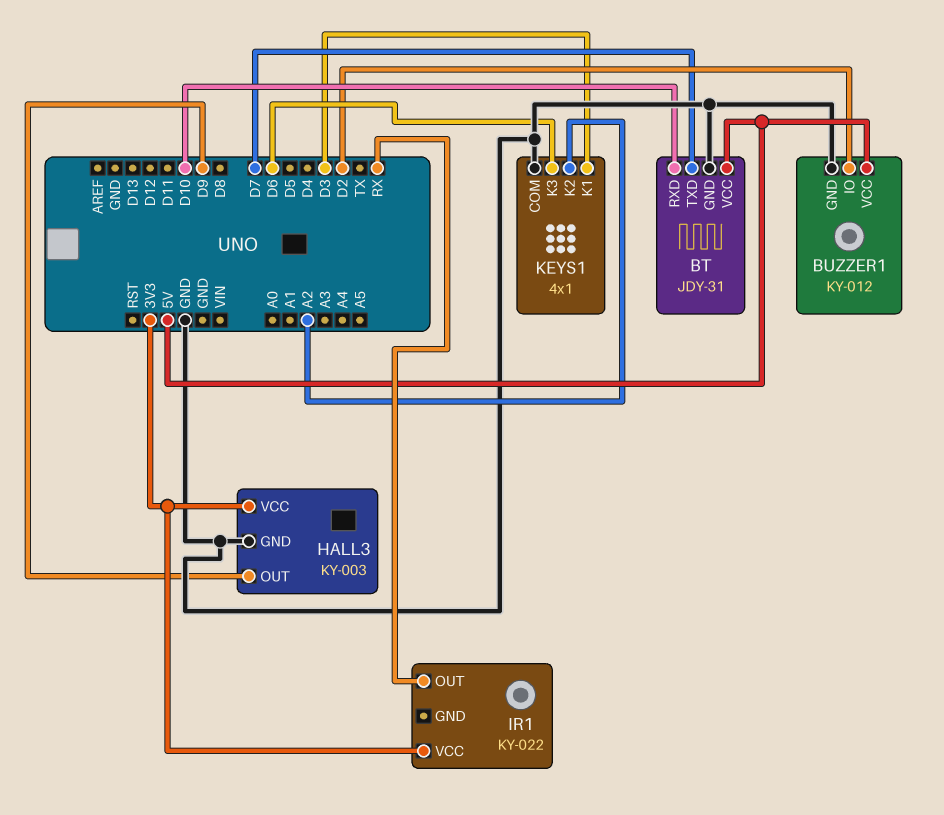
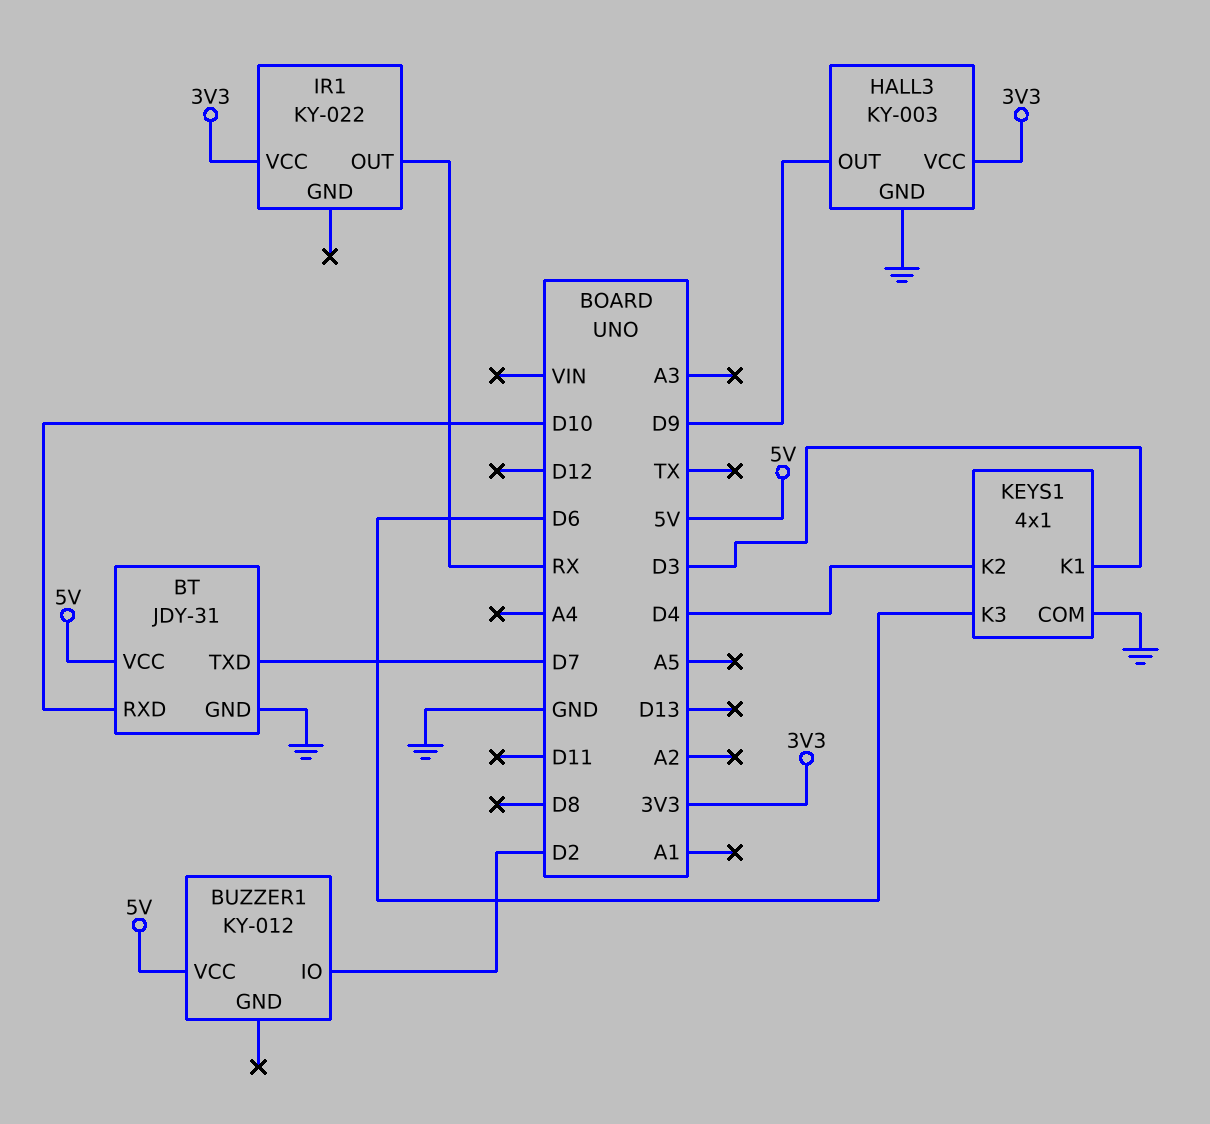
BUZZER1 pin GND: GND -> none
KEYS1 pin K2: A2 -> D4

